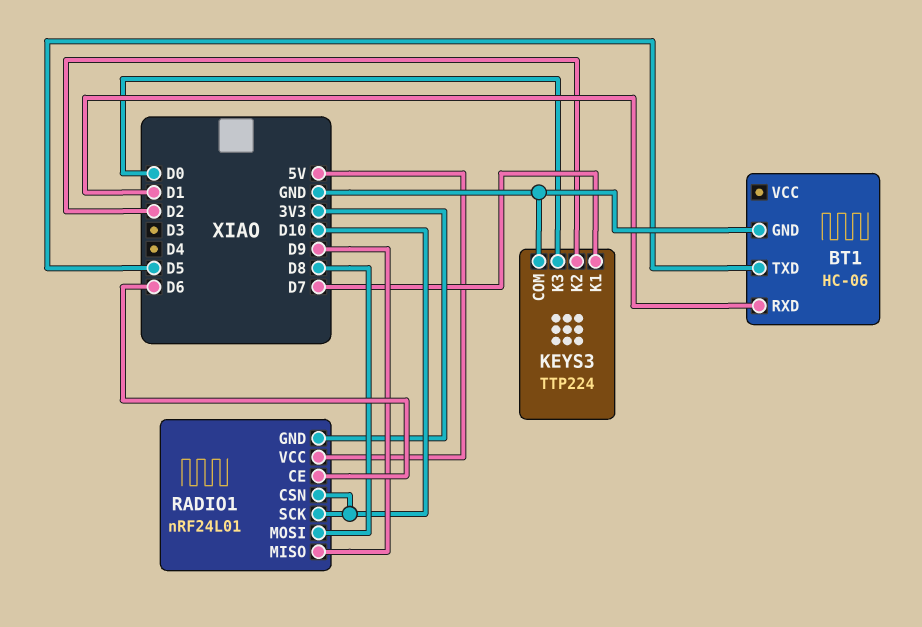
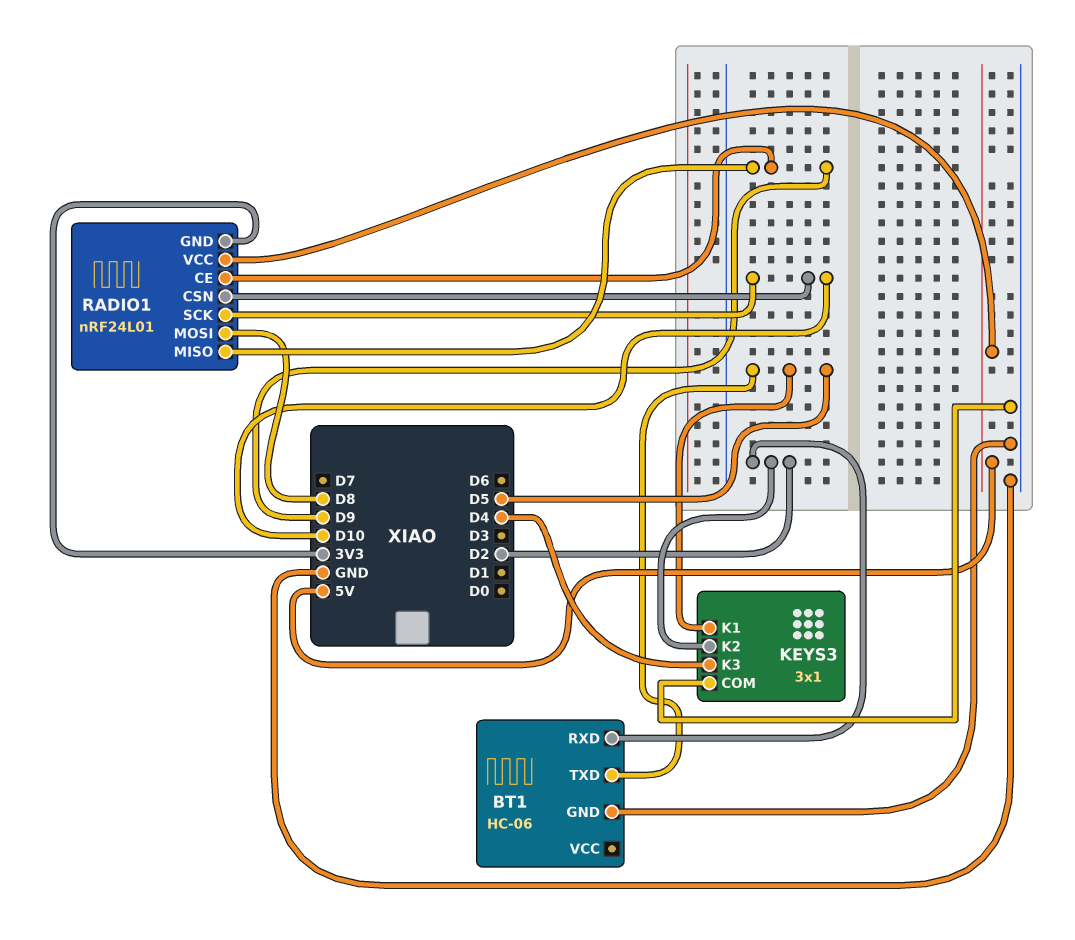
BT1 pin RXD: D1 -> D2
KEYS3: TTP224 -> 3x1
KEYS3 pin K1: D7 -> D5
KEYS3 pin K3: D0 -> D4
RADIO1 pin CE: D6 -> D9

